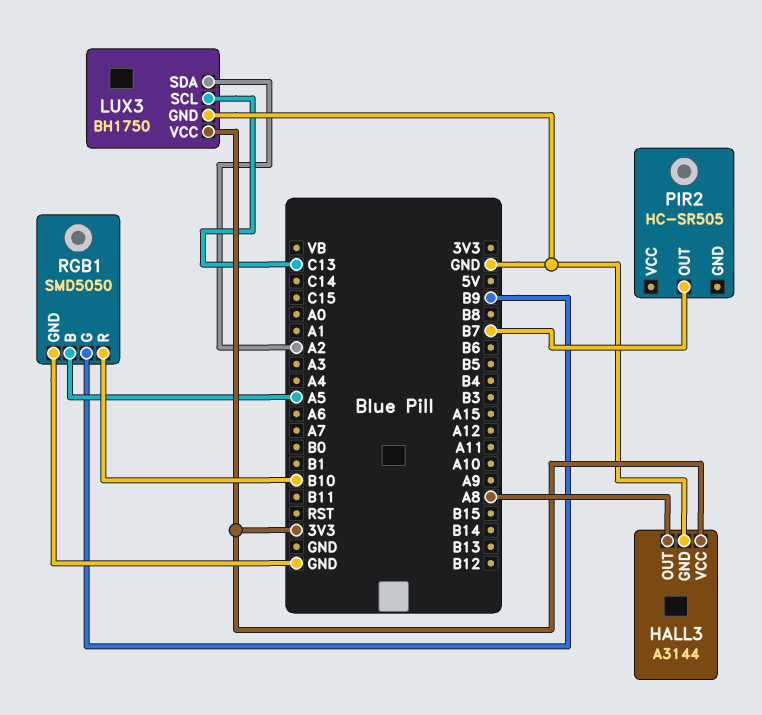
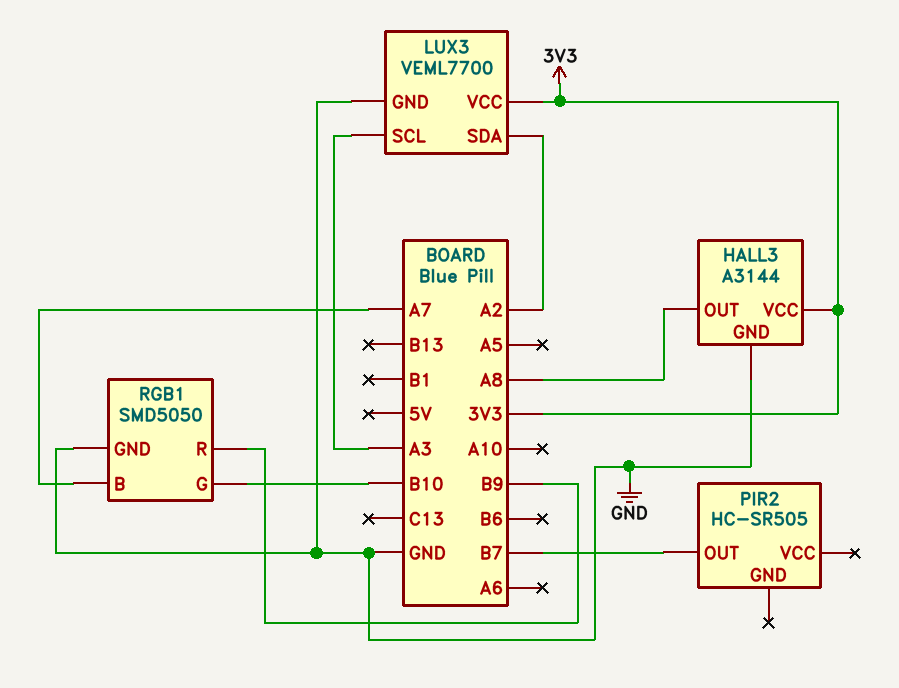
LUX3: BH1750 -> VEML7700
LUX3 pin SCL: C13 -> A3
RGB1 pin B: A5 -> A7
RGB1 pin G: B9 -> B10
RGB1 pin R: B10 -> B9

